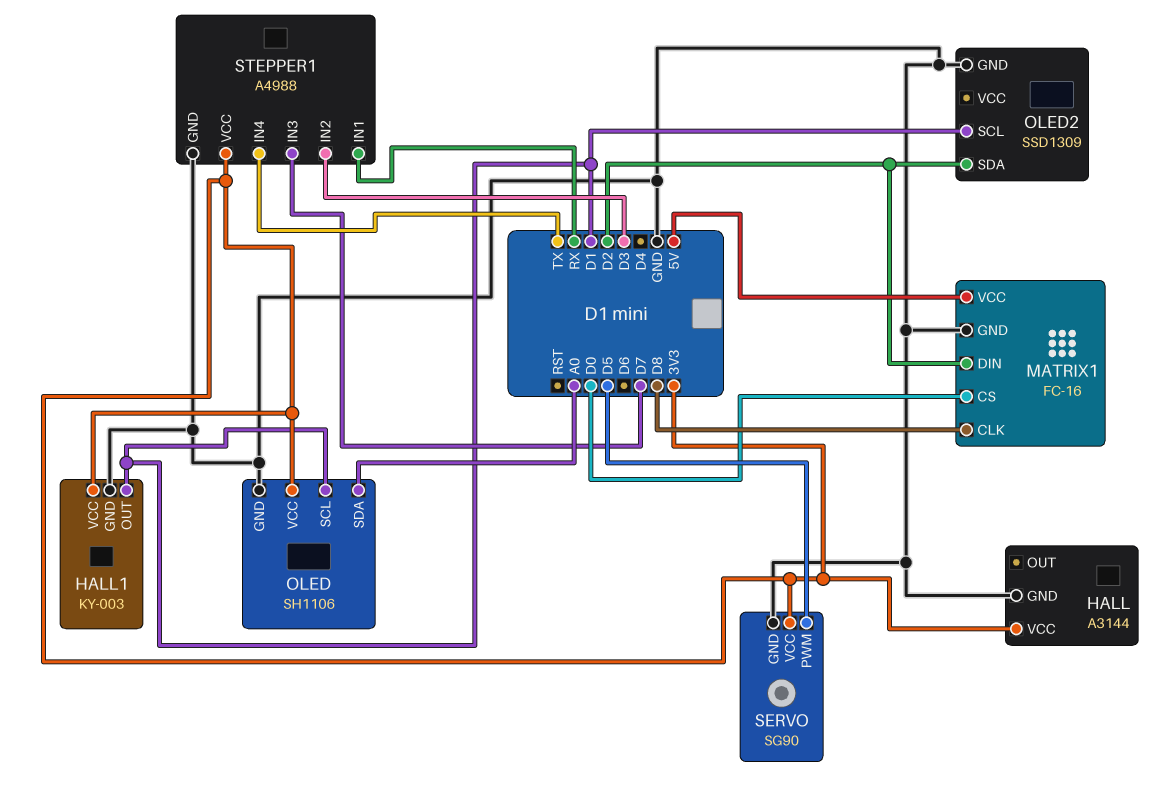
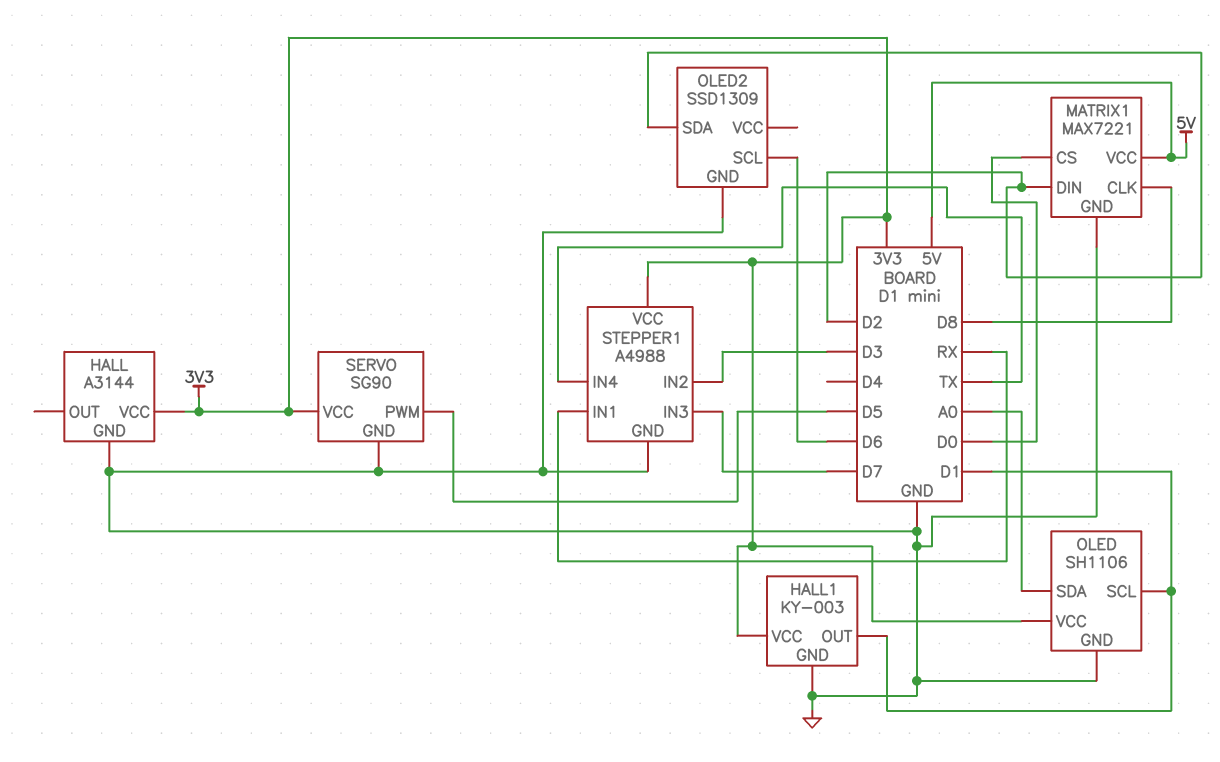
MATRIX1: FC-16 -> MAX7221
OLED2 pin SCL: D1 -> D6

